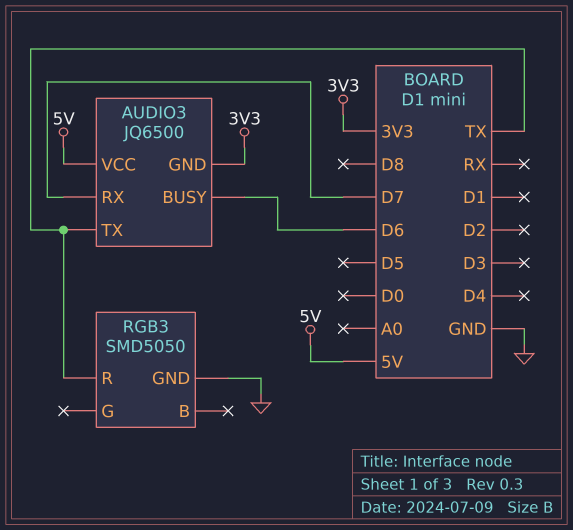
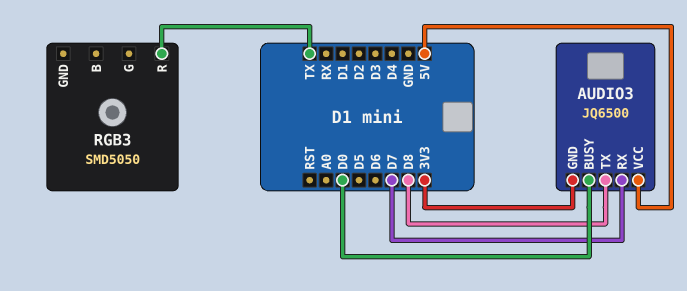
AUDIO3 pin BUSY: D6 -> D0
AUDIO3 pin TX: TX -> D8
RGB3 pin GND: GND -> none

